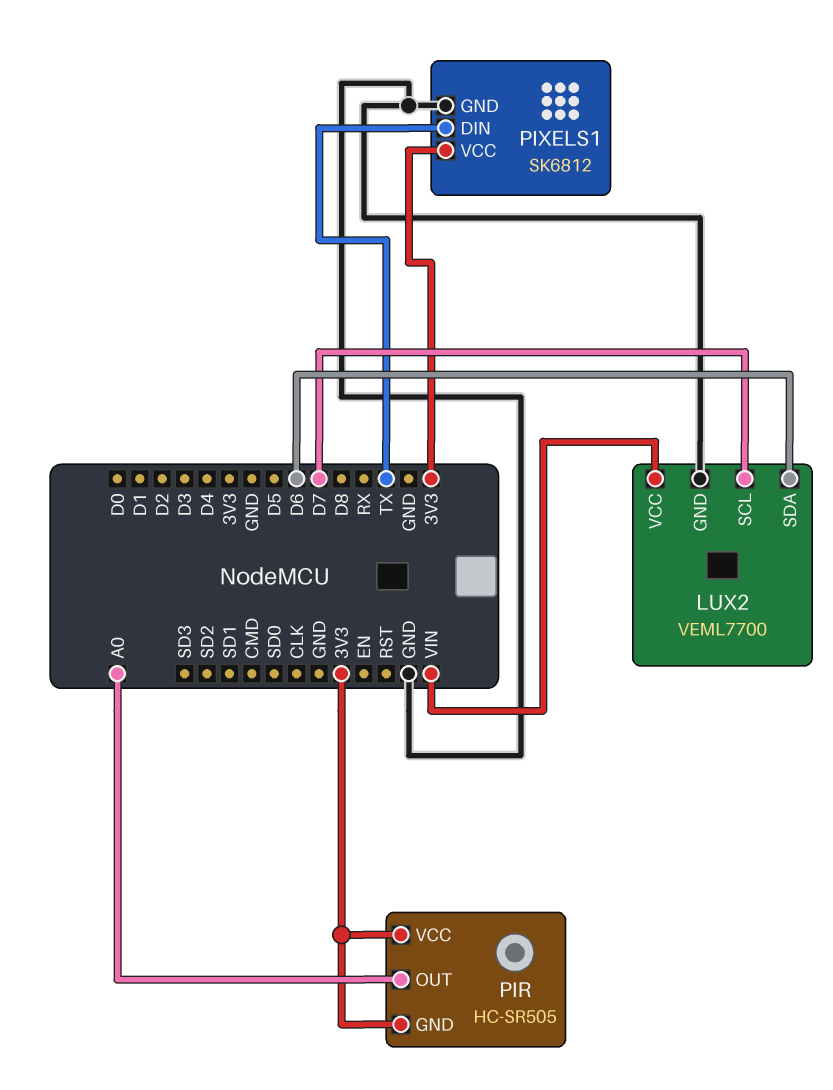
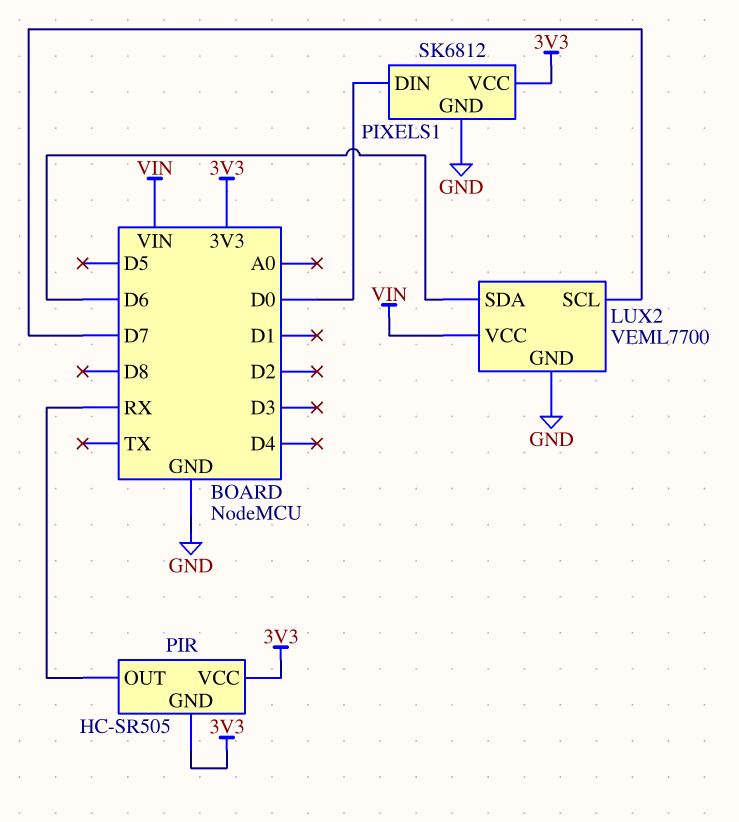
PIR pin OUT: A0 -> RX
PIXELS1 pin DIN: TX -> D0

